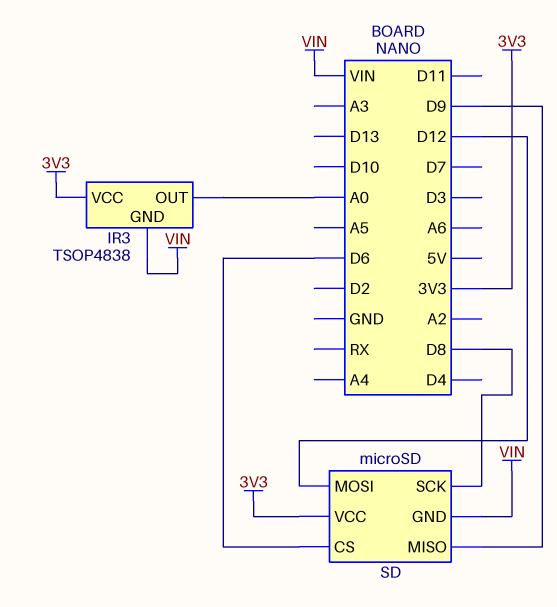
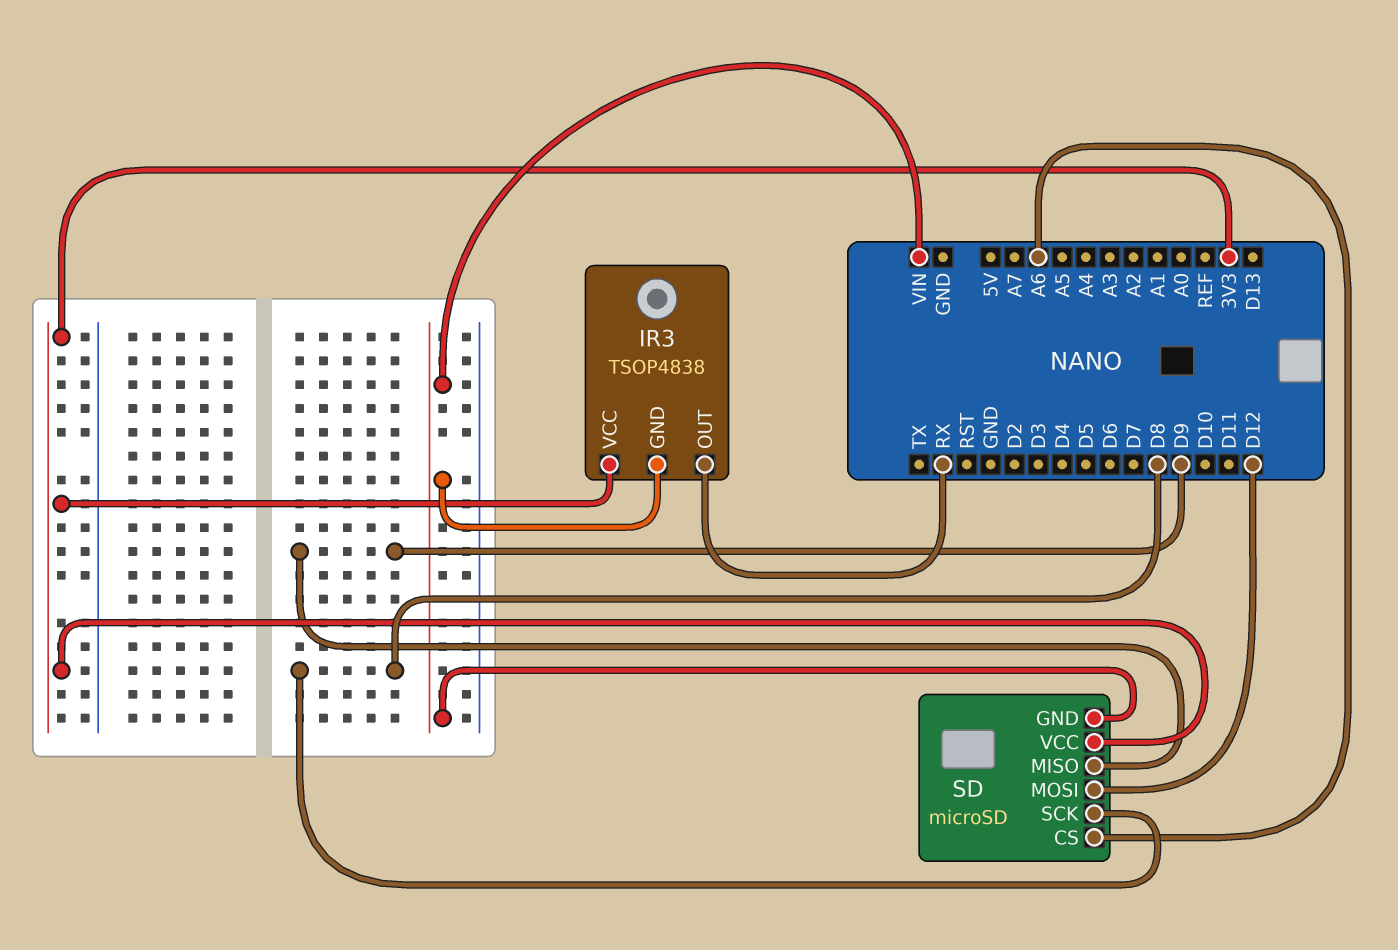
IR3 pin OUT: A0 -> RX
SD pin CS: D6 -> A6

